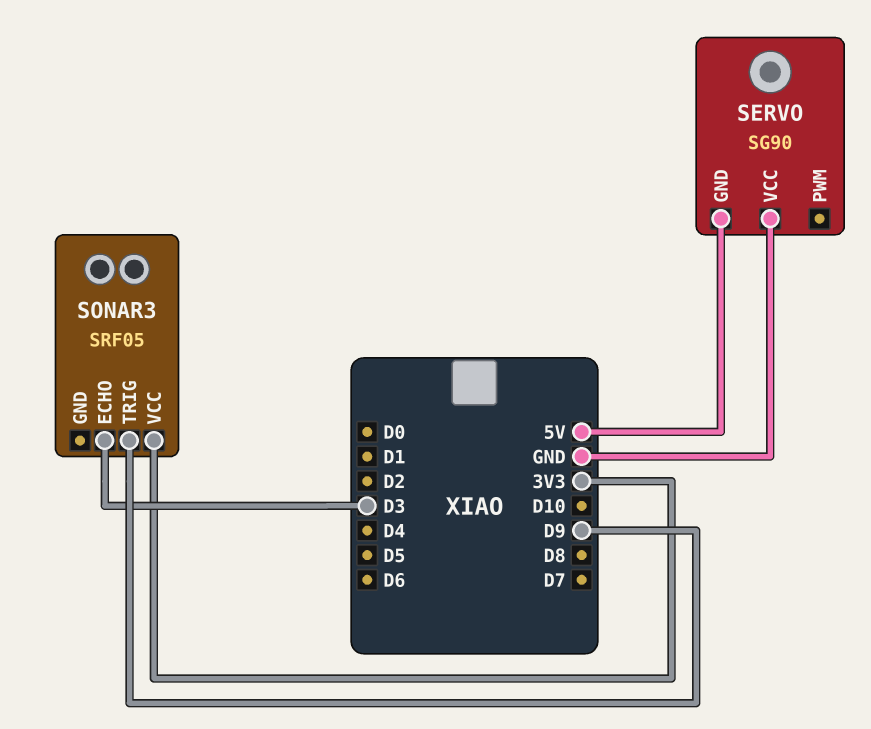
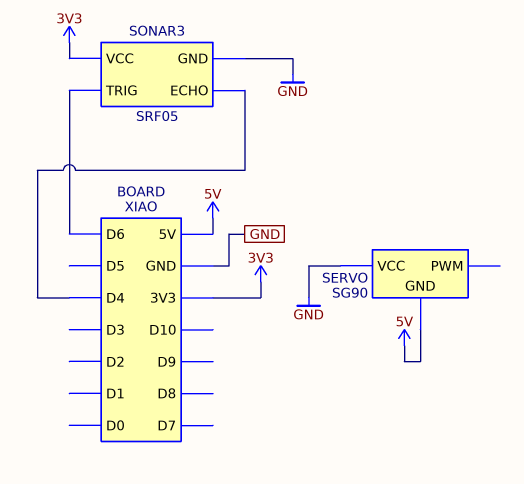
SONAR3 pin ECHO: D3 -> D4
SONAR3 pin GND: none -> GND
SONAR3 pin TRIG: D9 -> D6

